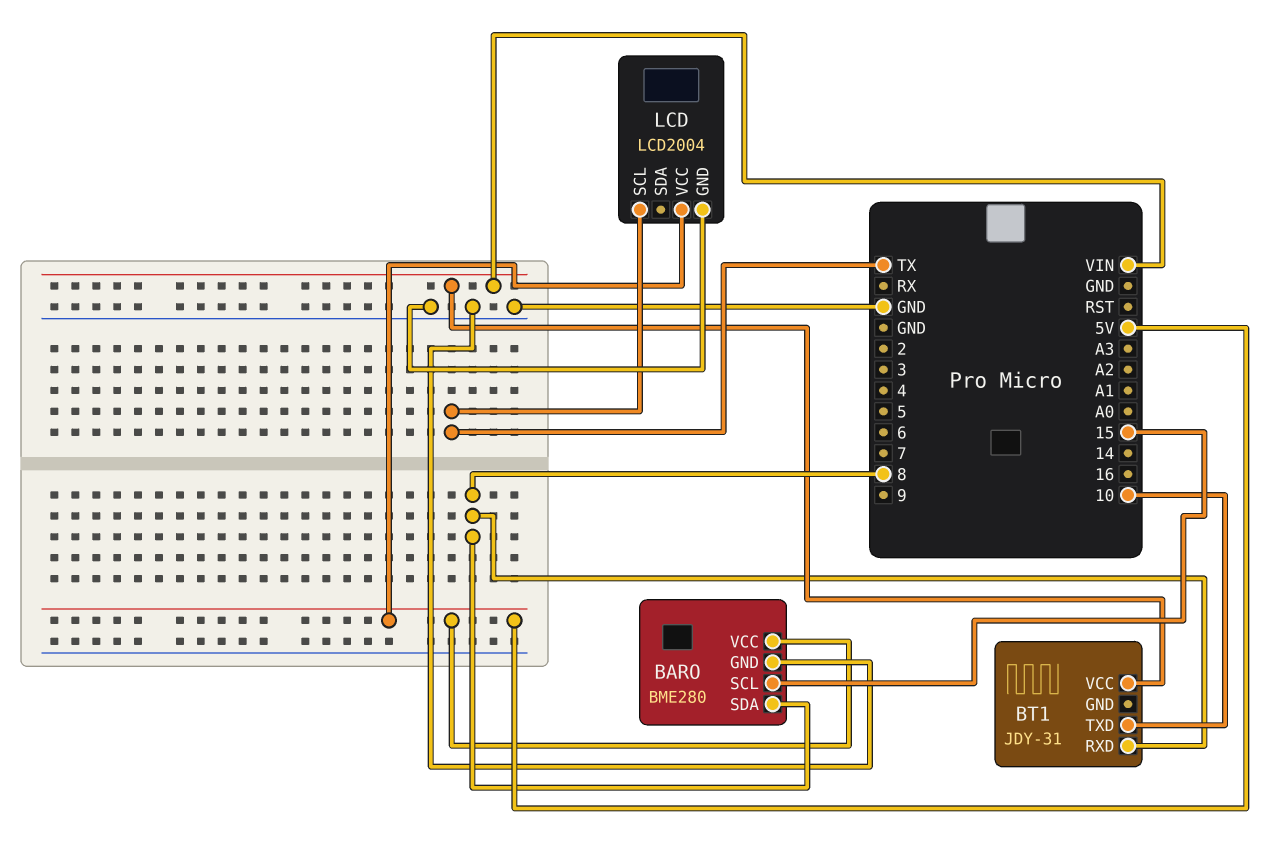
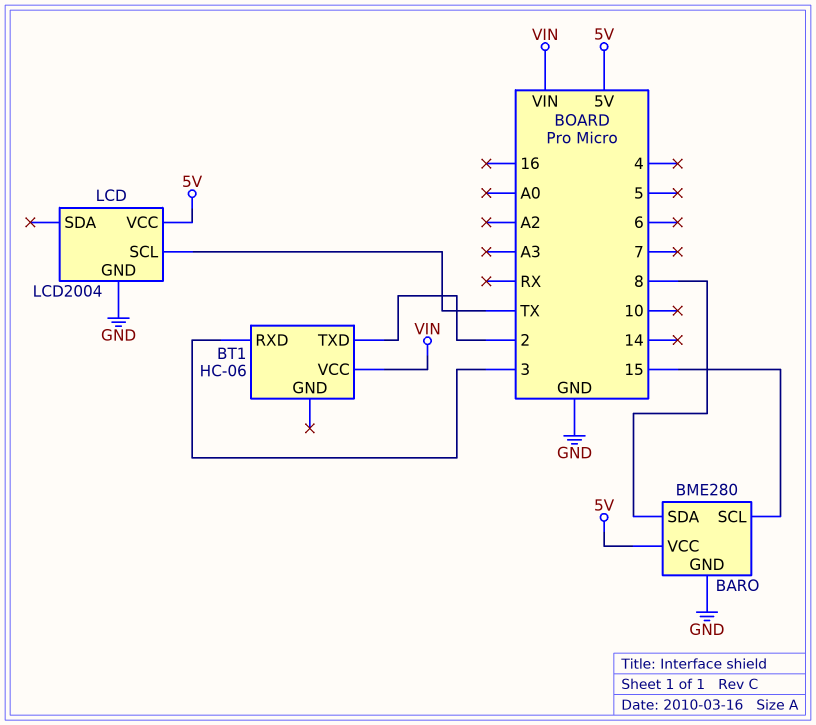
BT1: JDY-31 -> HC-06
BT1 pin RXD: 8 -> 3
BT1 pin TXD: 10 -> 2

